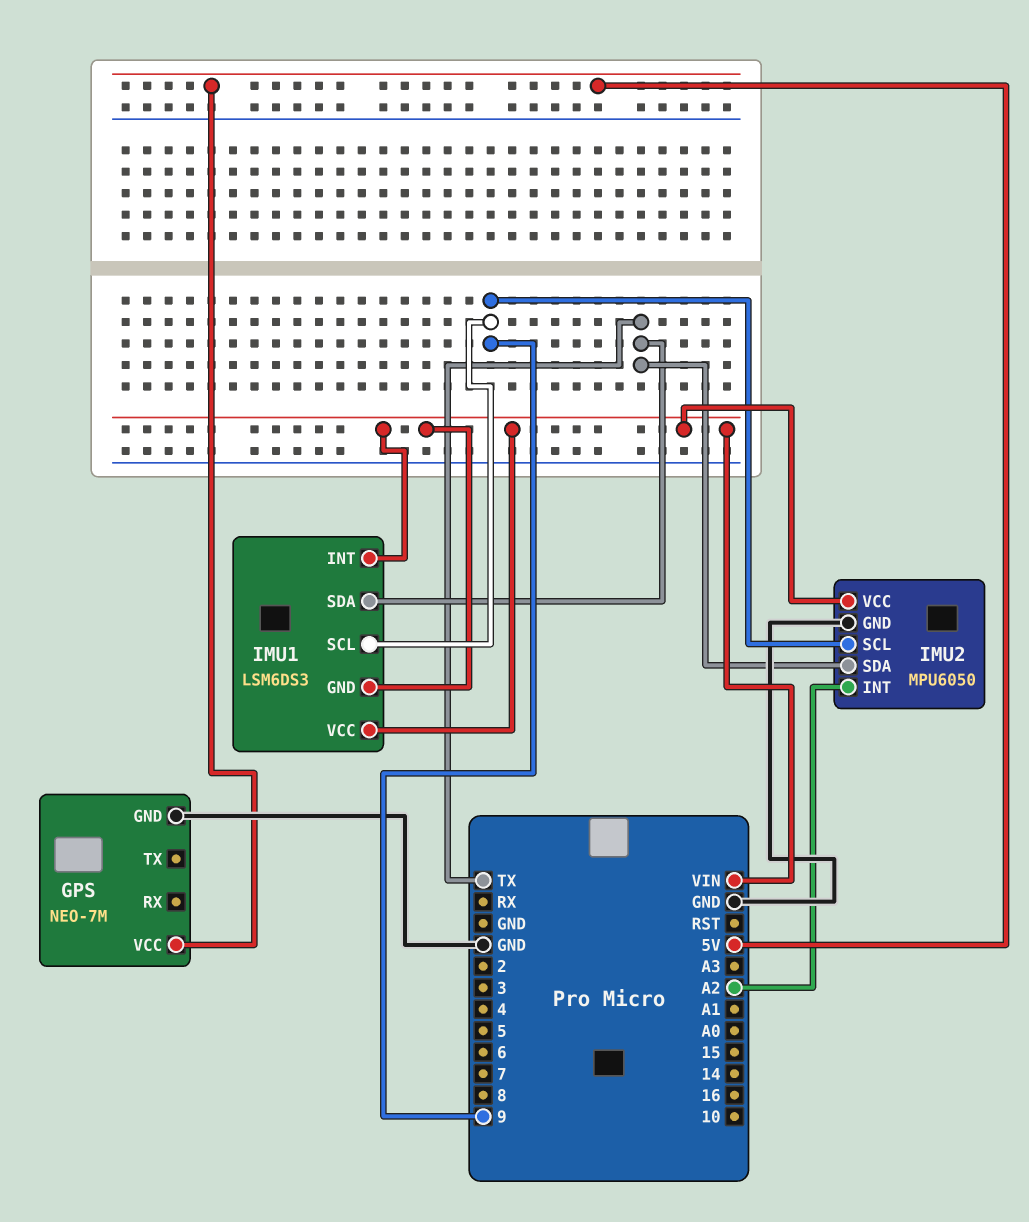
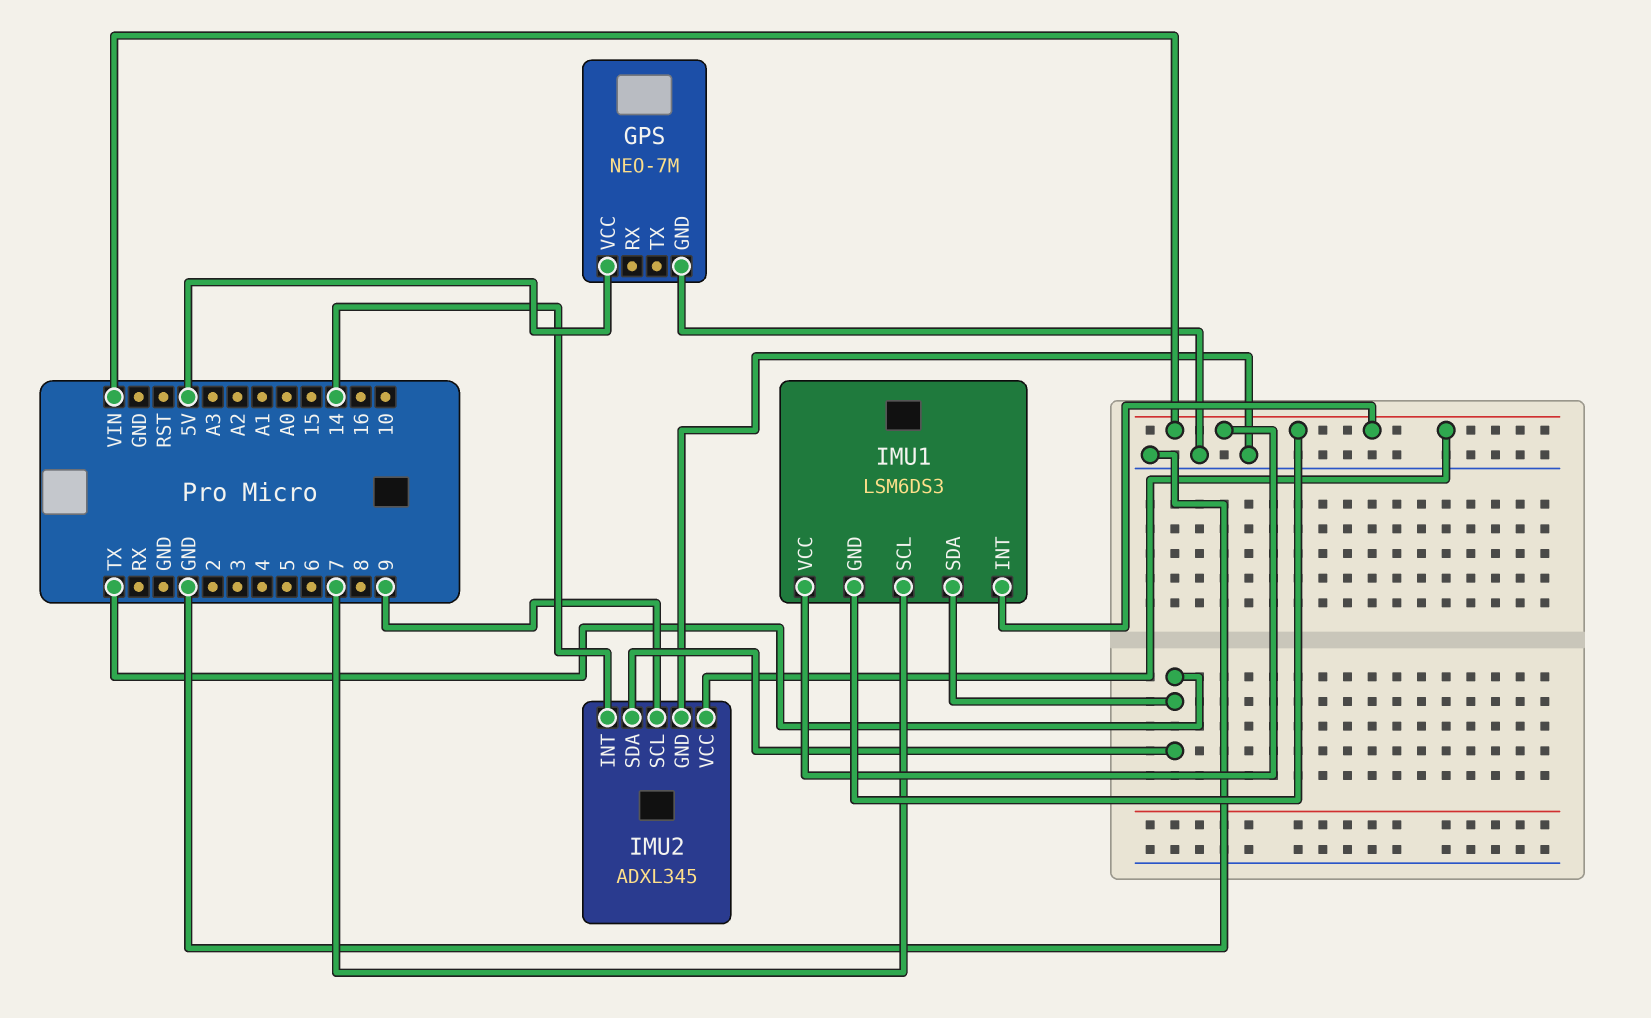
IMU1 pin SCL: 9 -> 7
IMU2: MPU6050 -> ADXL345
IMU2 pin INT: A2 -> 14

